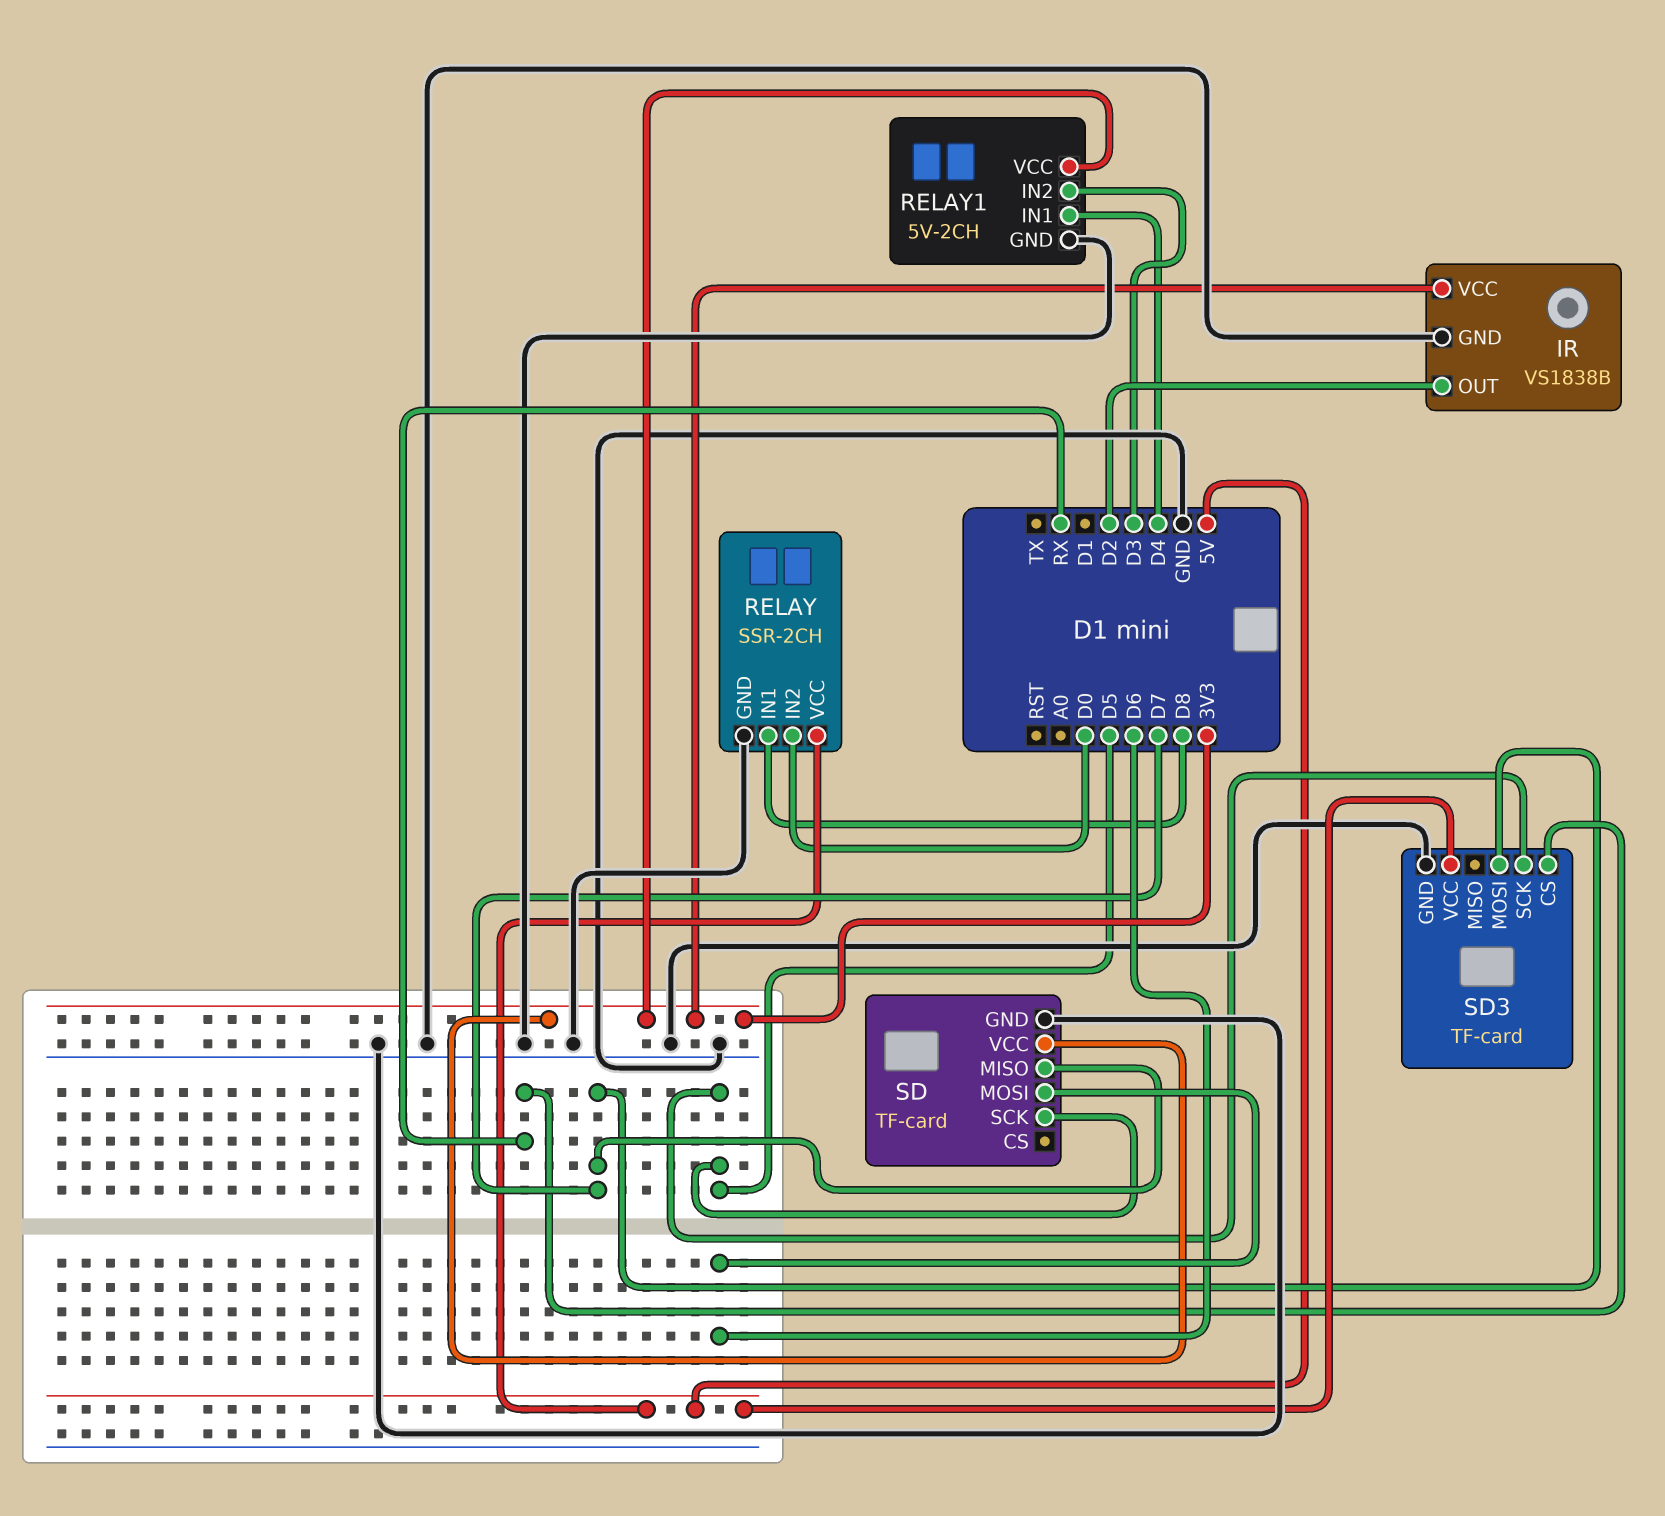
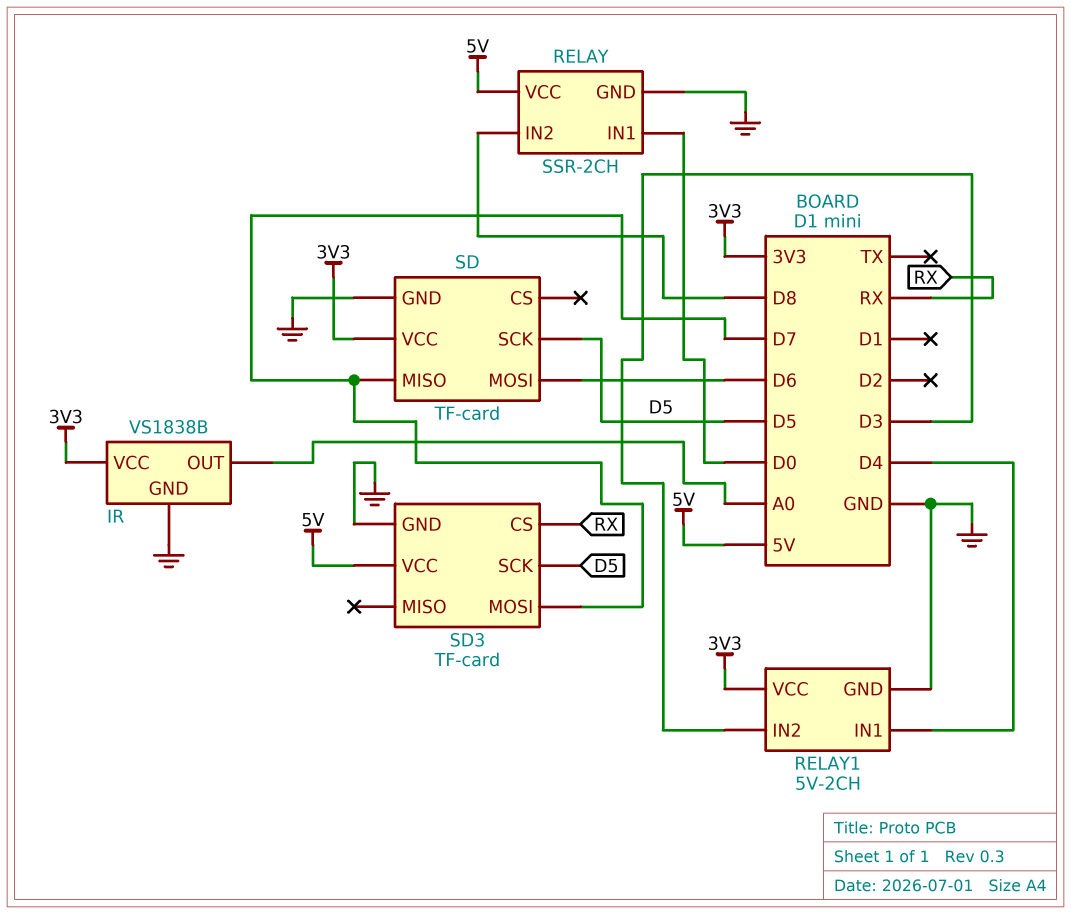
IR pin OUT: D2 -> A0
RELAY pin IN1: D8 -> D0
RELAY pin IN2: D0 -> D8

